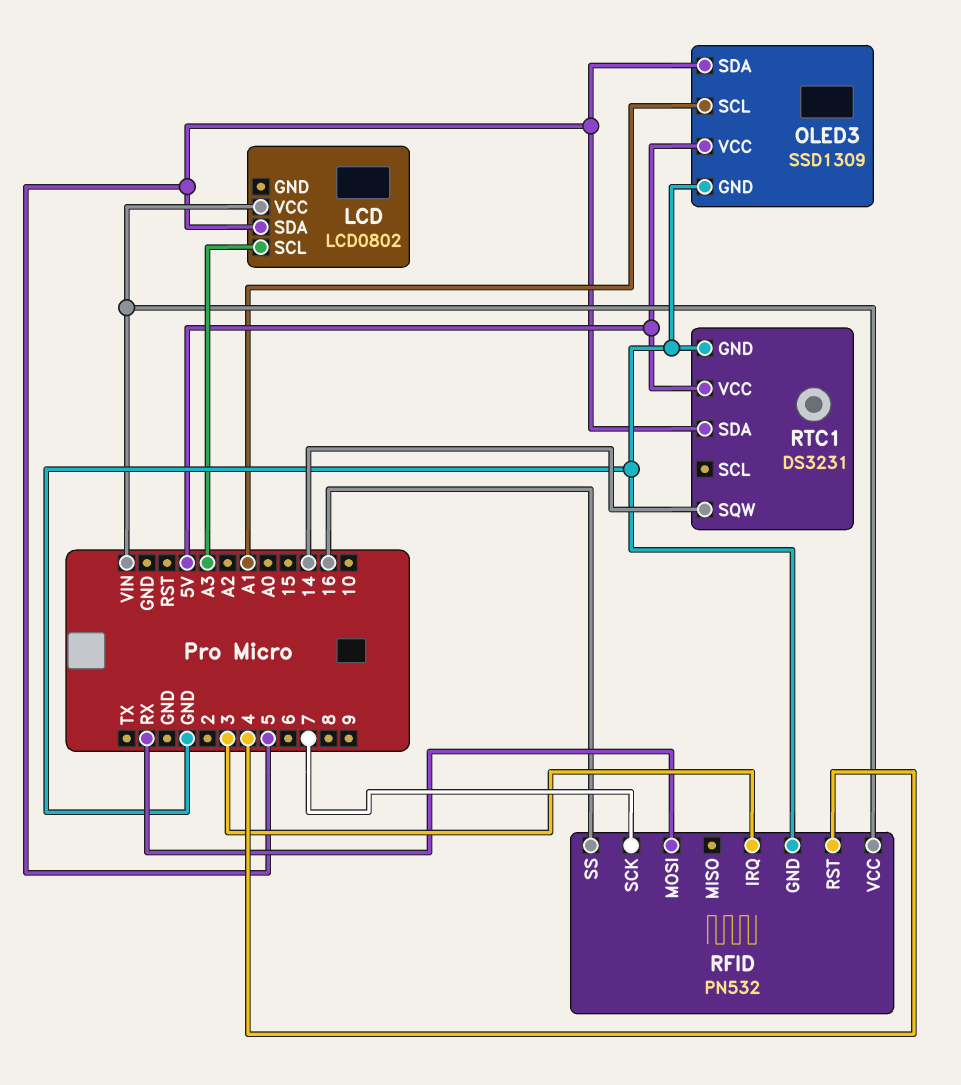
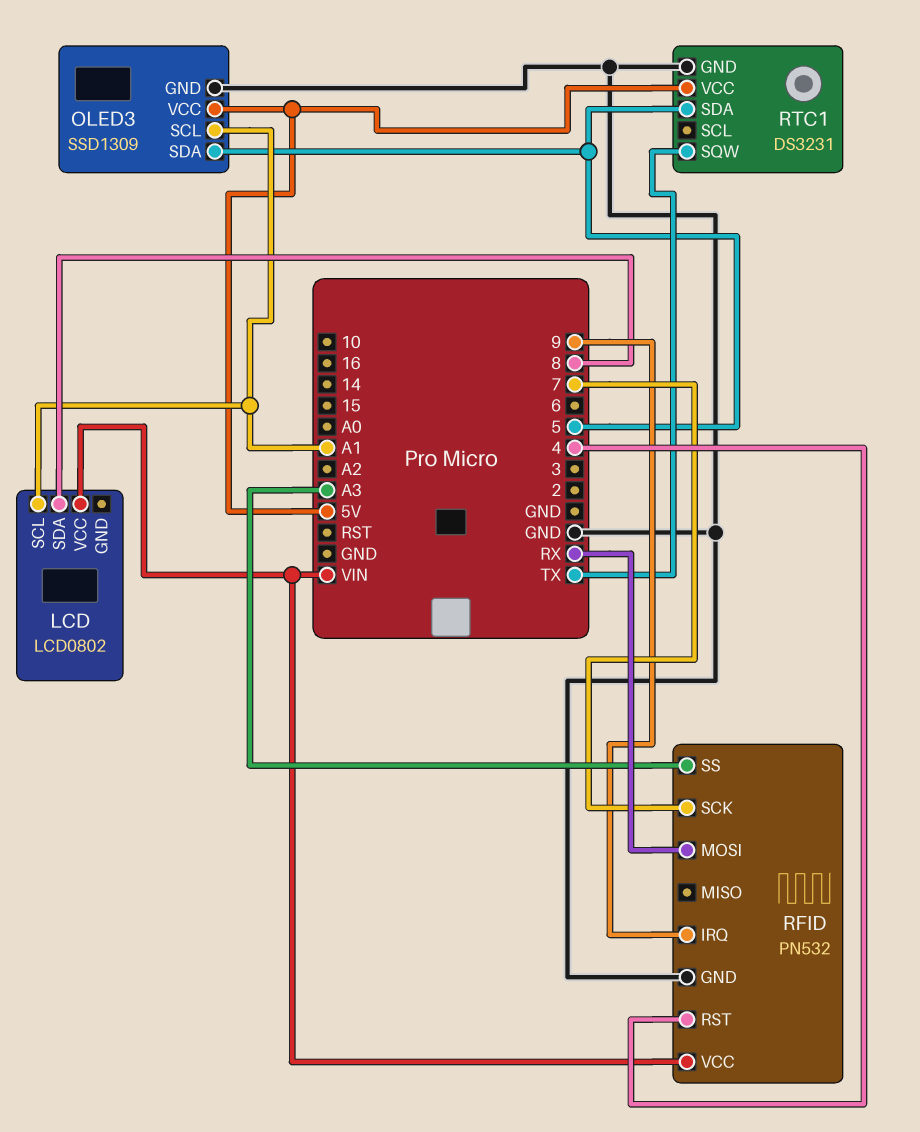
LCD pin SCL: A3 -> A1
LCD pin SDA: 5 -> 8
RFID pin IRQ: 3 -> 9
RFID pin SS: 16 -> A3
RTC1 pin SQW: 14 -> TX

